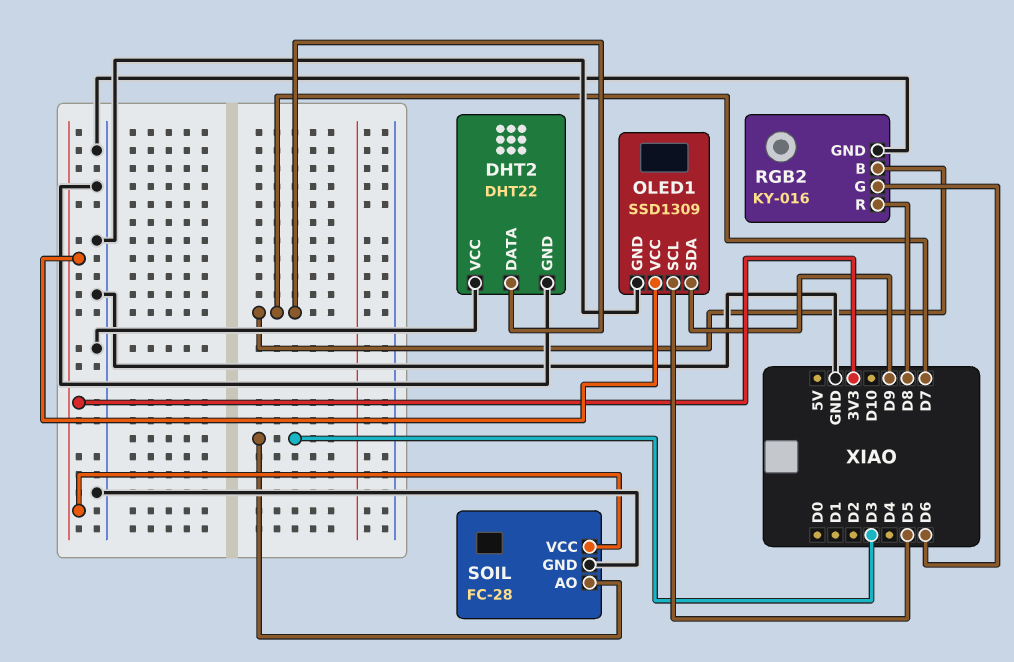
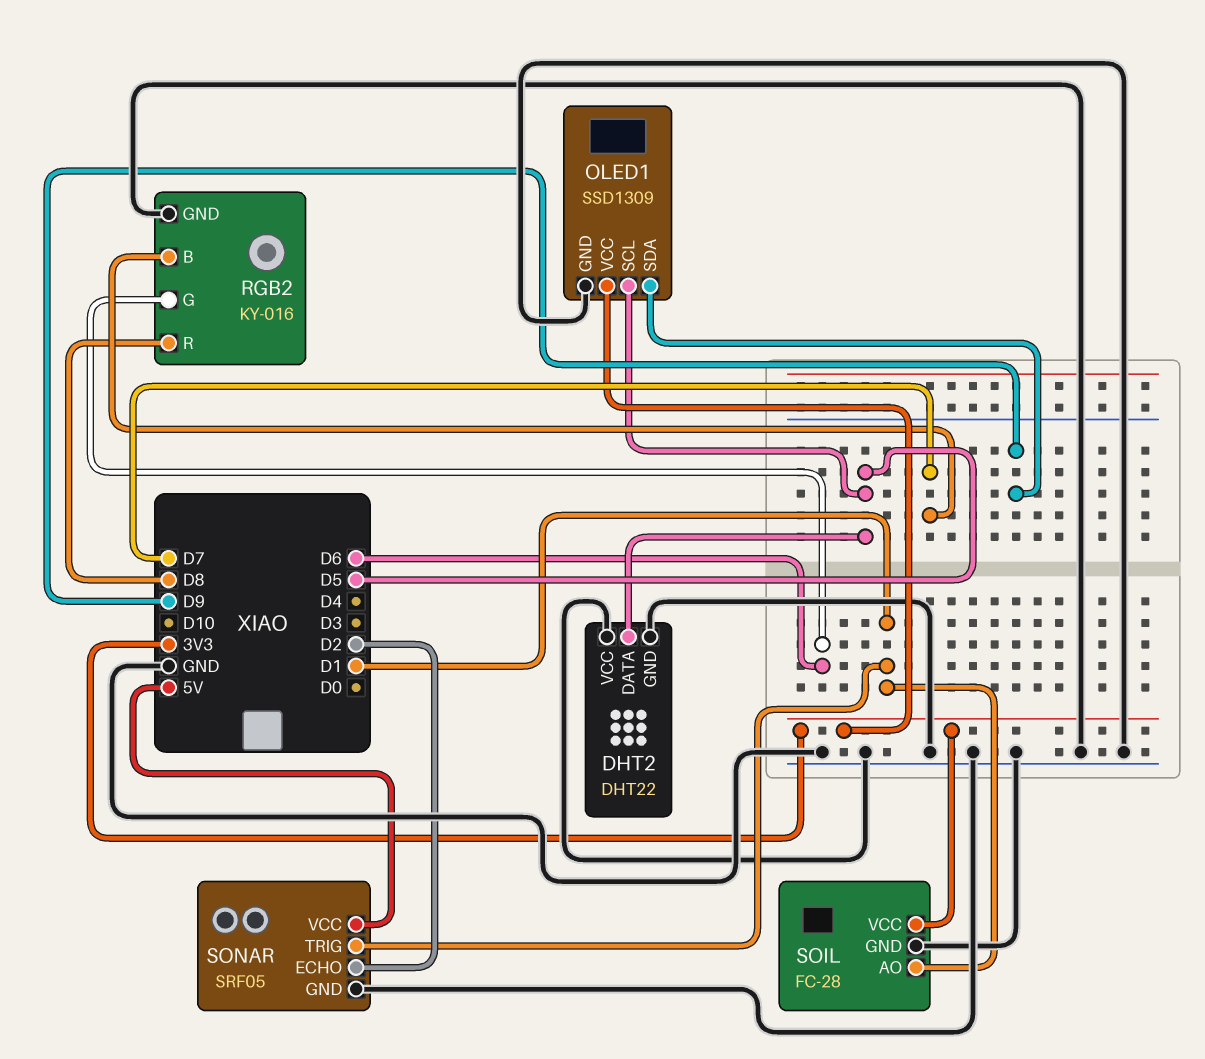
DHT2 pin DATA: D7 -> D5
SOIL pin AO: D3 -> D1
SONAR: none -> SRF05
SONAR pin ECHO: none -> D2
SONAR pin GND: none -> GND
SONAR pin TRIG: none -> D1
SONAR pin VCC: none -> 5V

